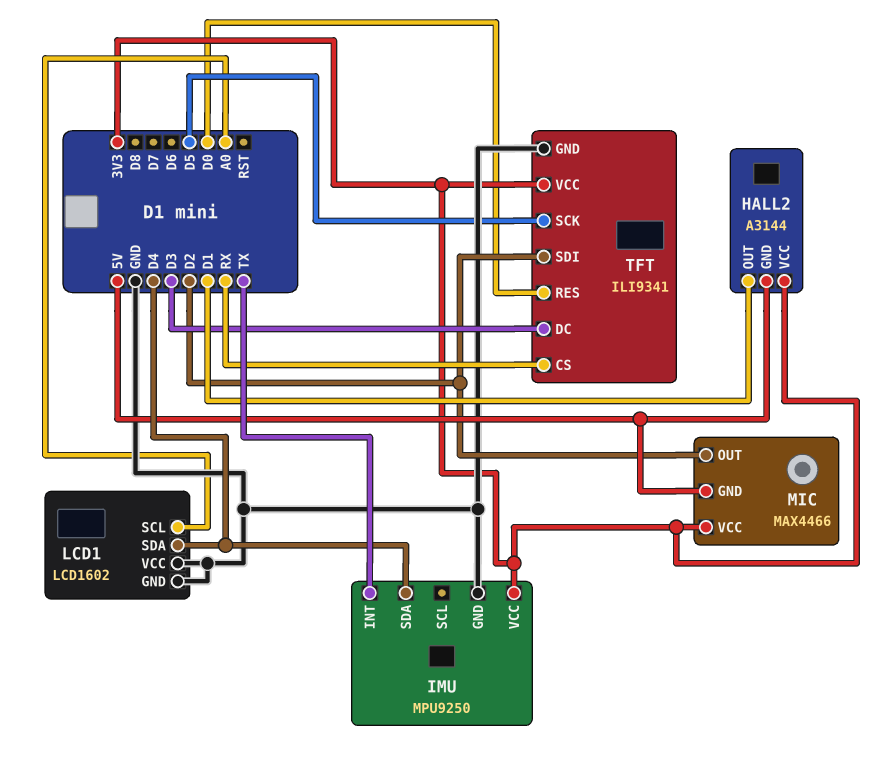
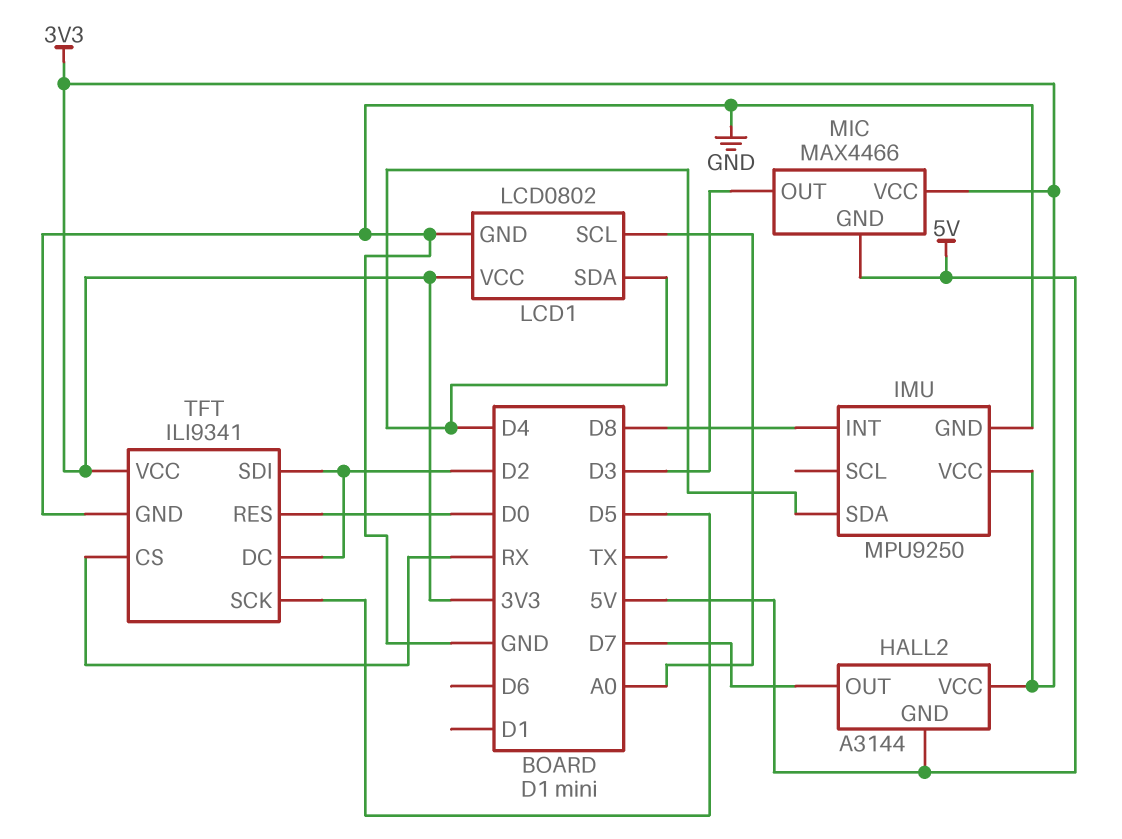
HALL2 pin OUT: D1 -> D7
IMU pin INT: TX -> D8
LCD1: LCD1602 -> LCD0802
LCD1 pin VCC: GND -> 3V3
MIC pin OUT: D2 -> D3
TFT pin DC: D3 -> D2

